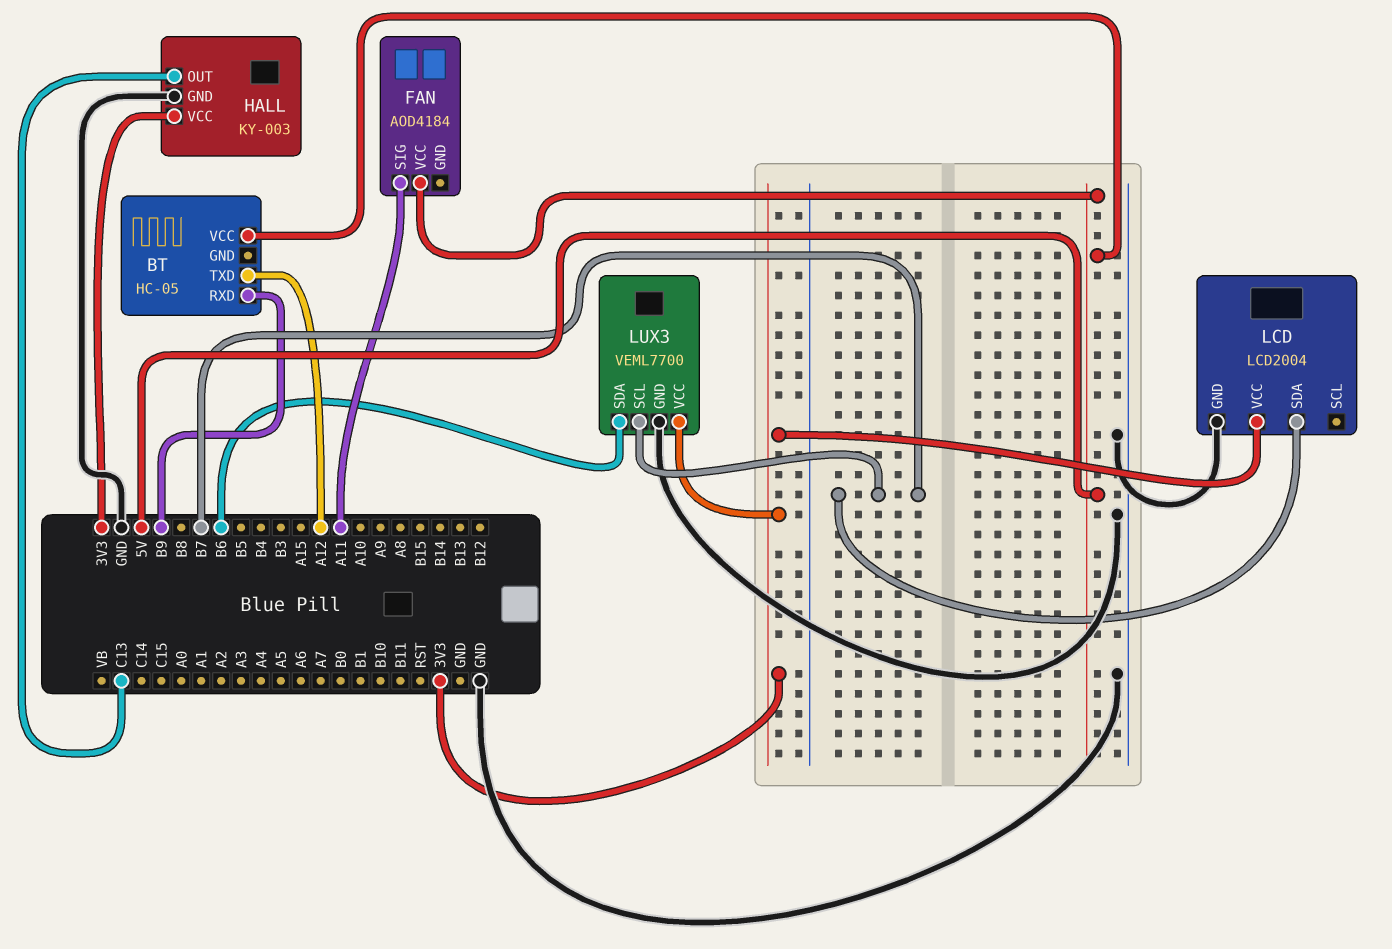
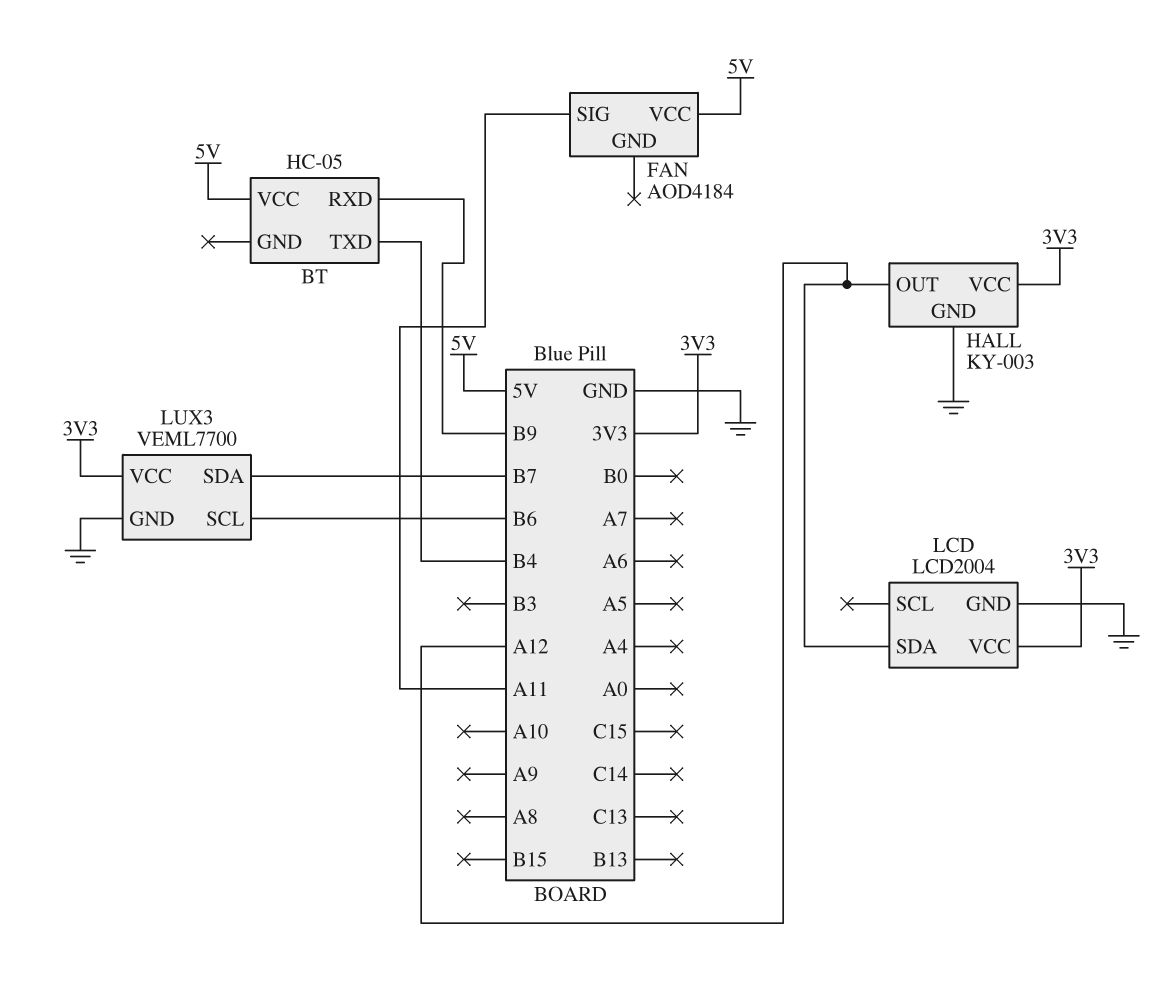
BT pin TXD: A12 -> B4
HALL pin OUT: C13 -> A12
LCD pin SDA: B7 -> A12
LUX3 pin SCL: B7 -> B6
LUX3 pin SDA: B6 -> B7

